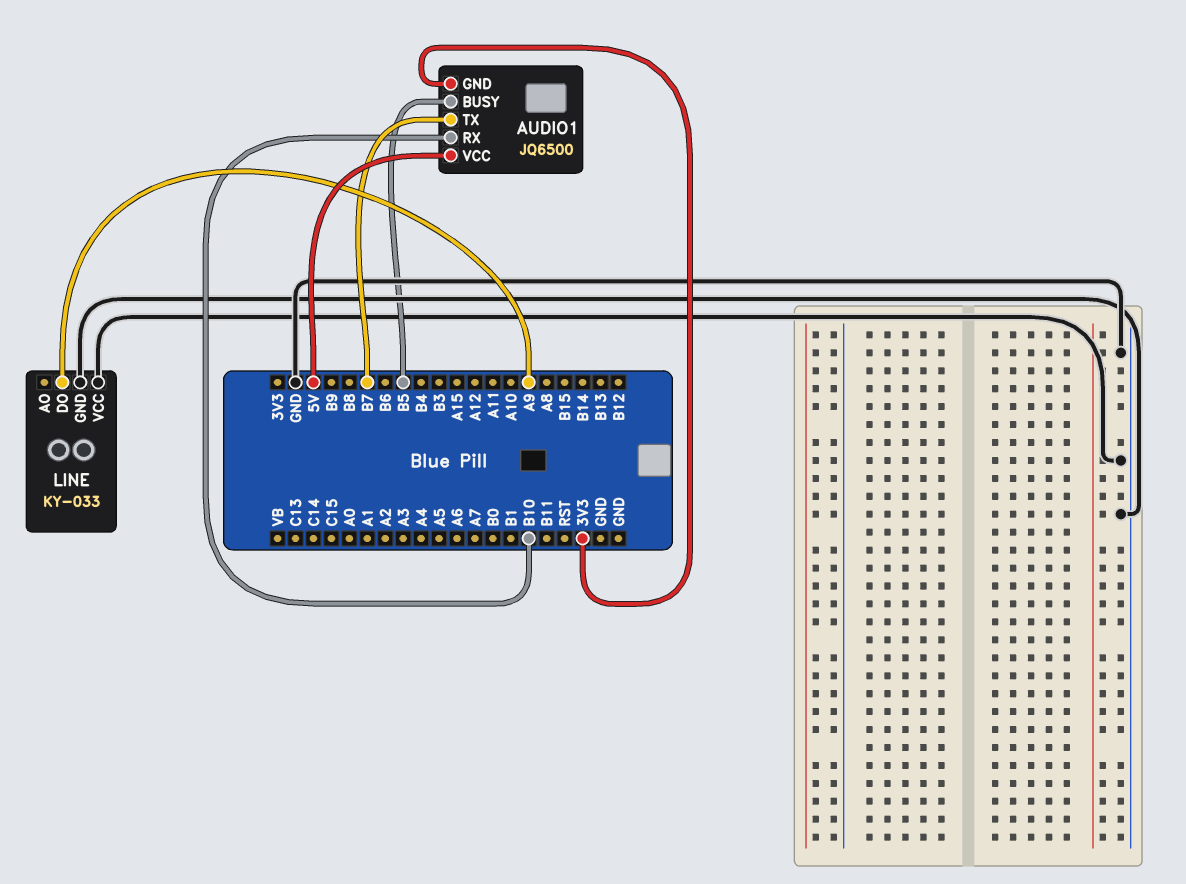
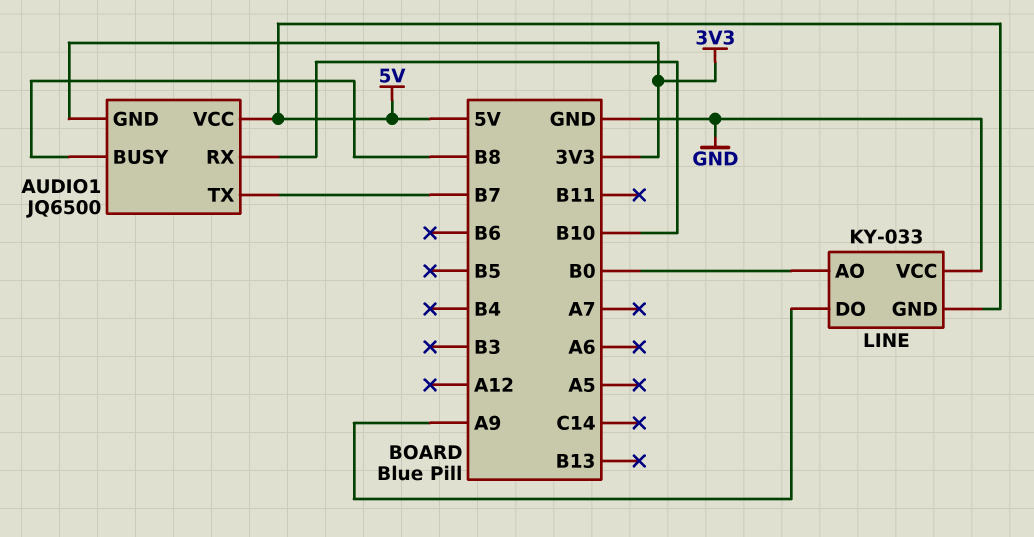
AUDIO1 pin BUSY: B5 -> B8
LINE pin AO: none -> B0
LINE pin GND: GND -> 5V

